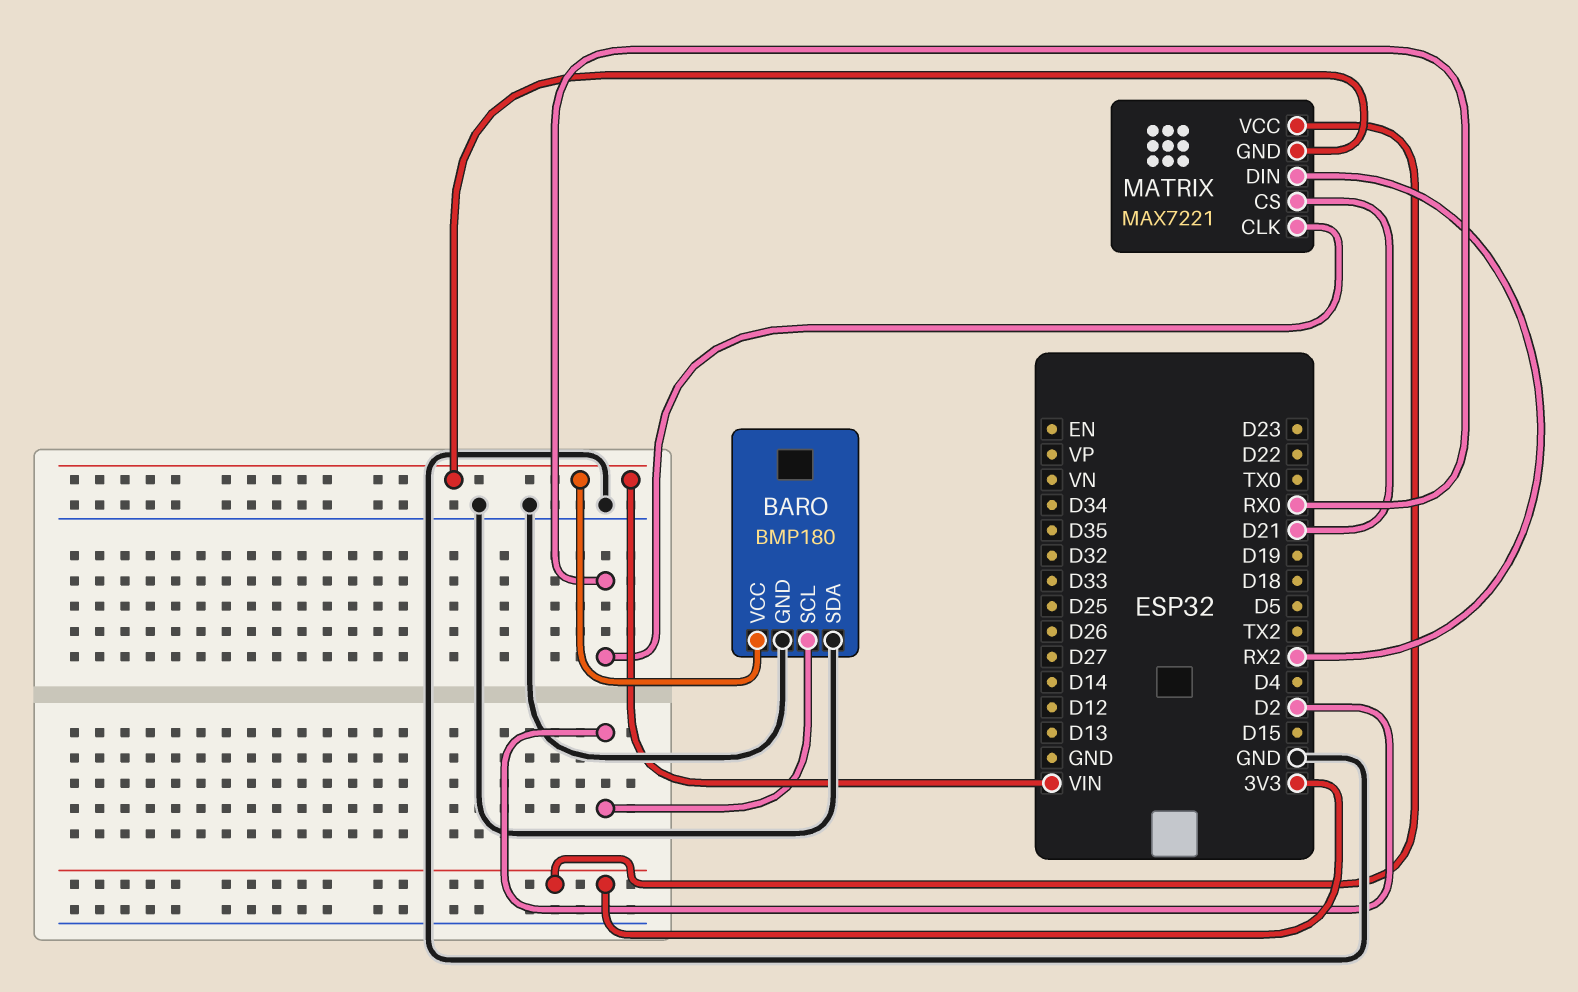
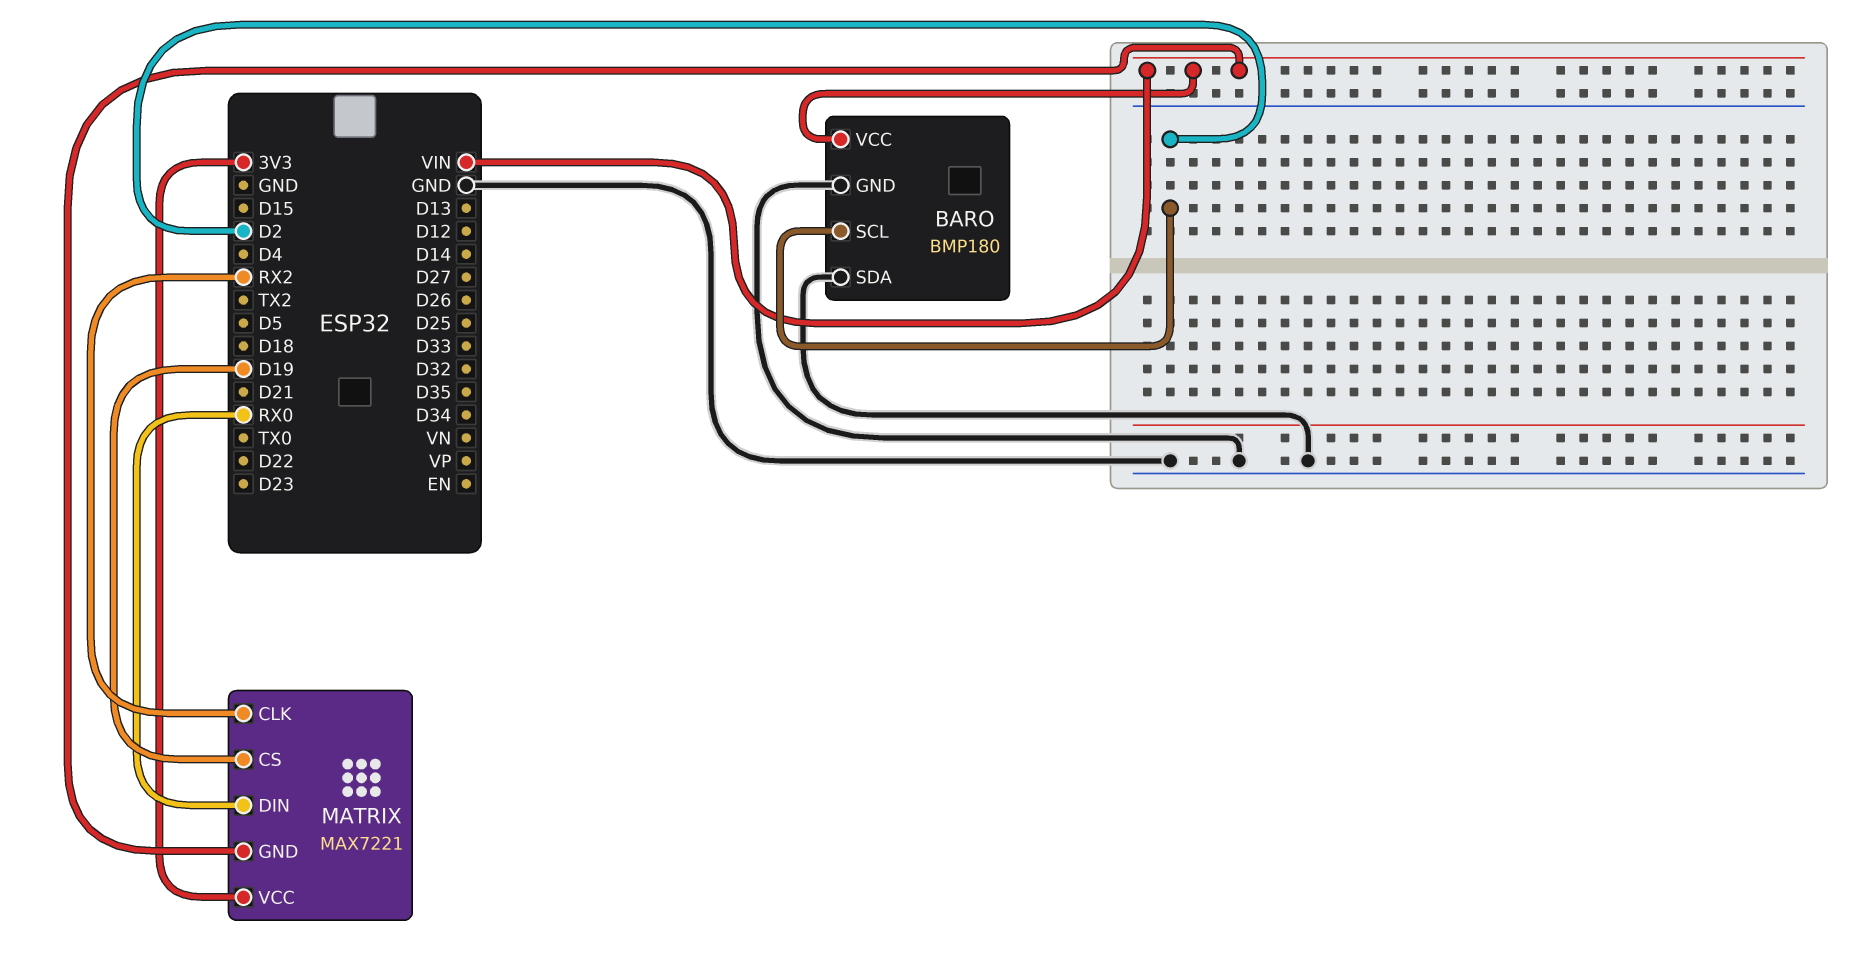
MATRIX pin CLK: RX0 -> RX2
MATRIX pin CS: D21 -> D19
MATRIX pin DIN: RX2 -> RX0

